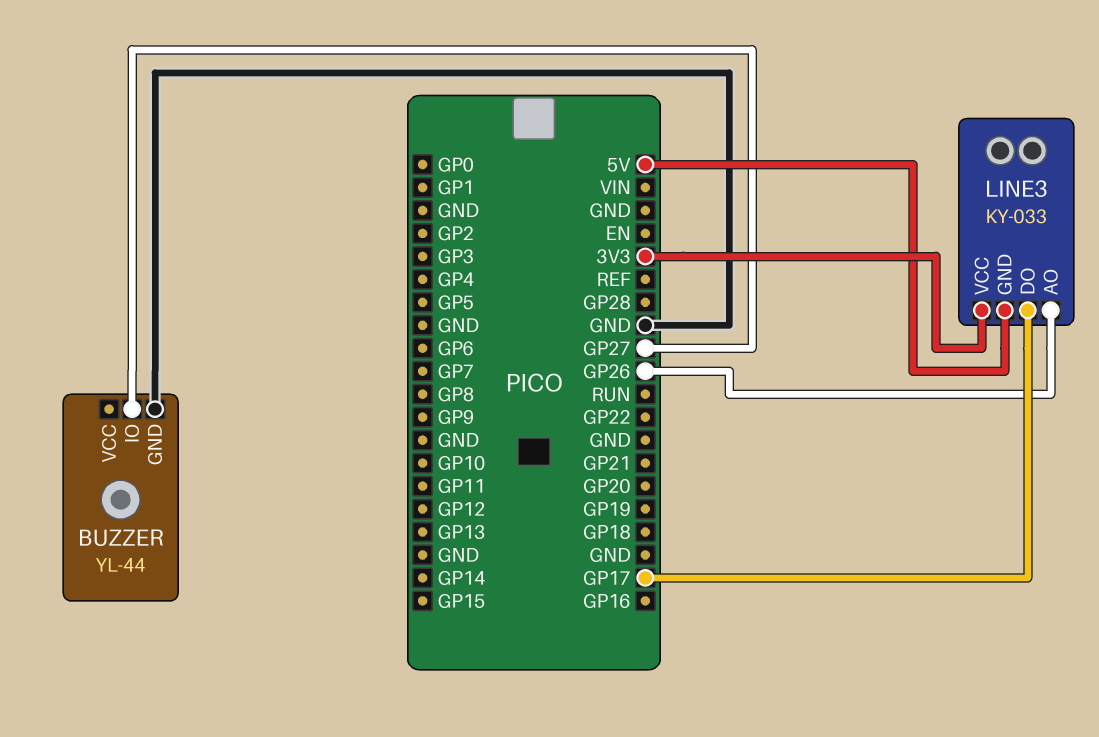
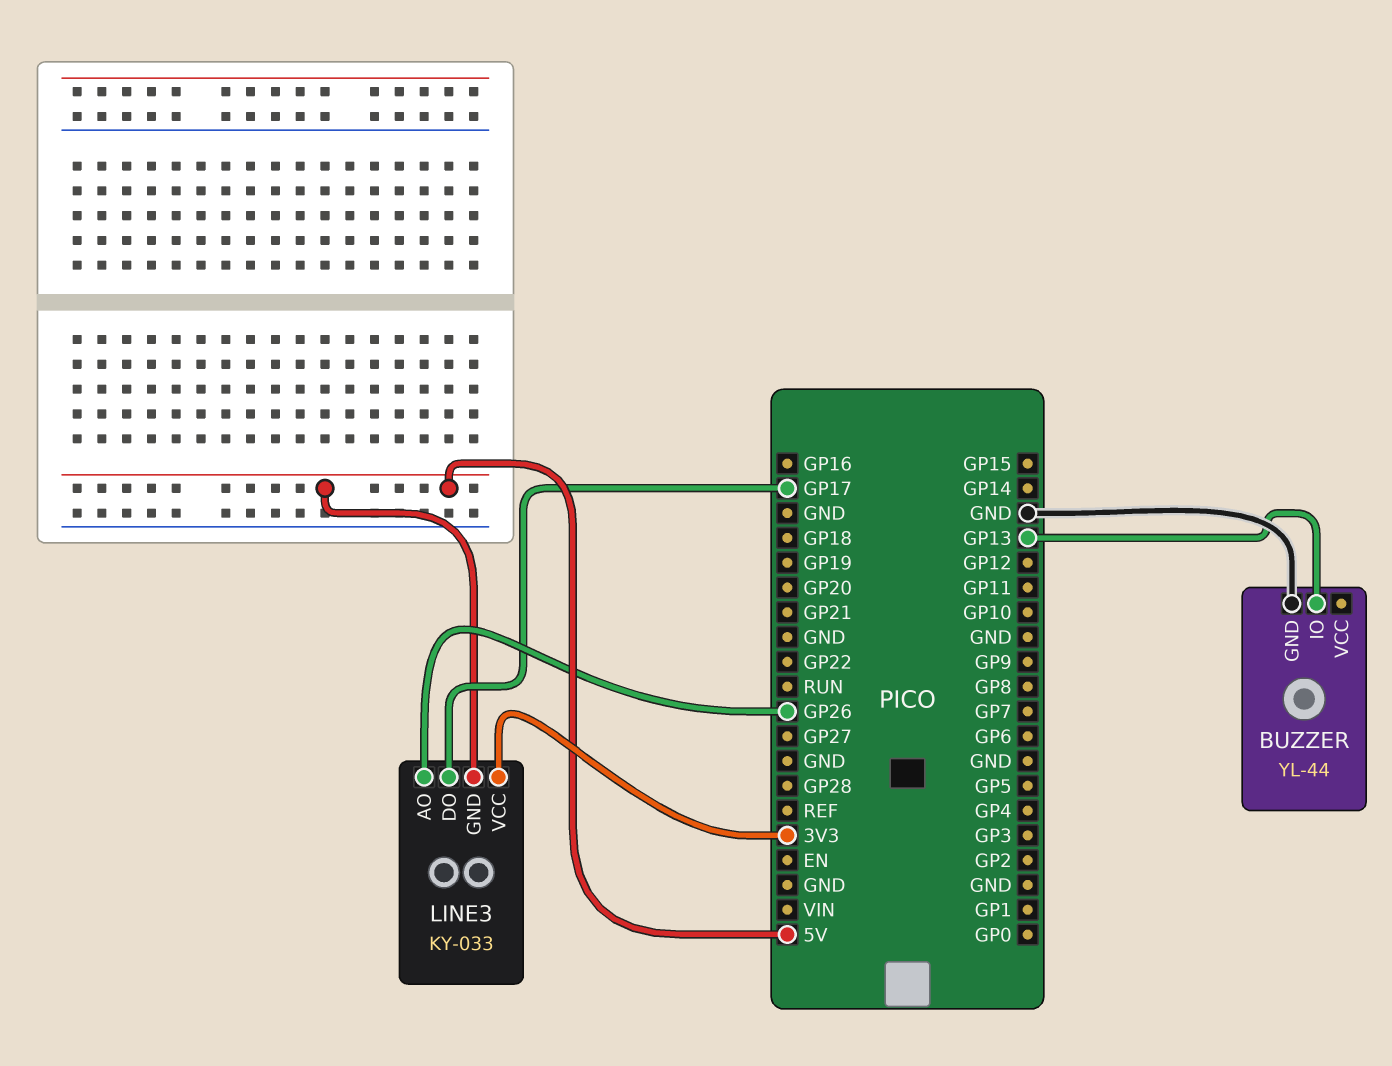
BUZZER pin IO: GP27 -> GP13

